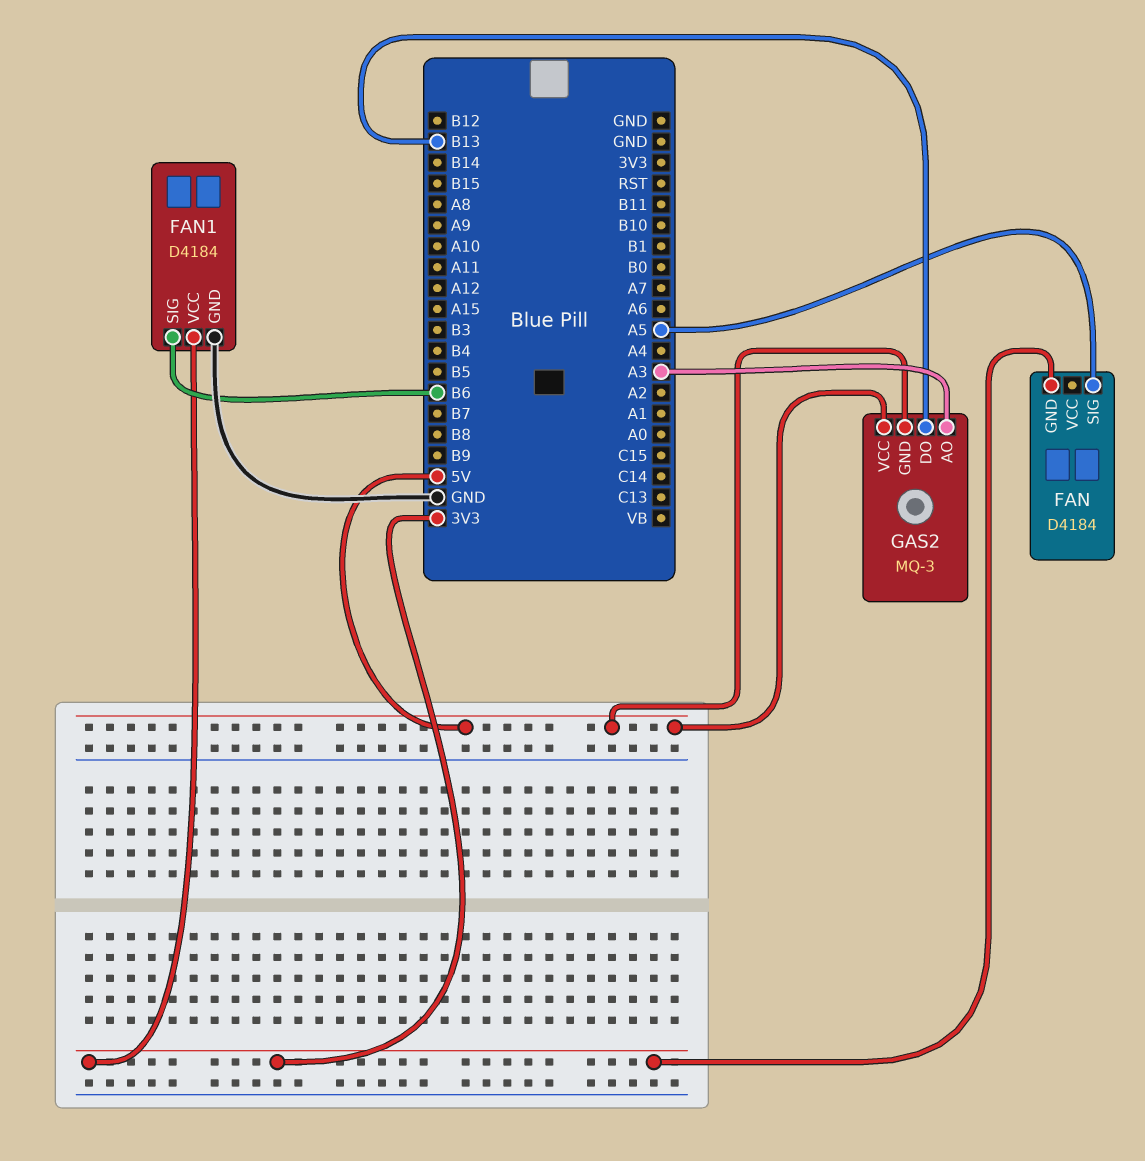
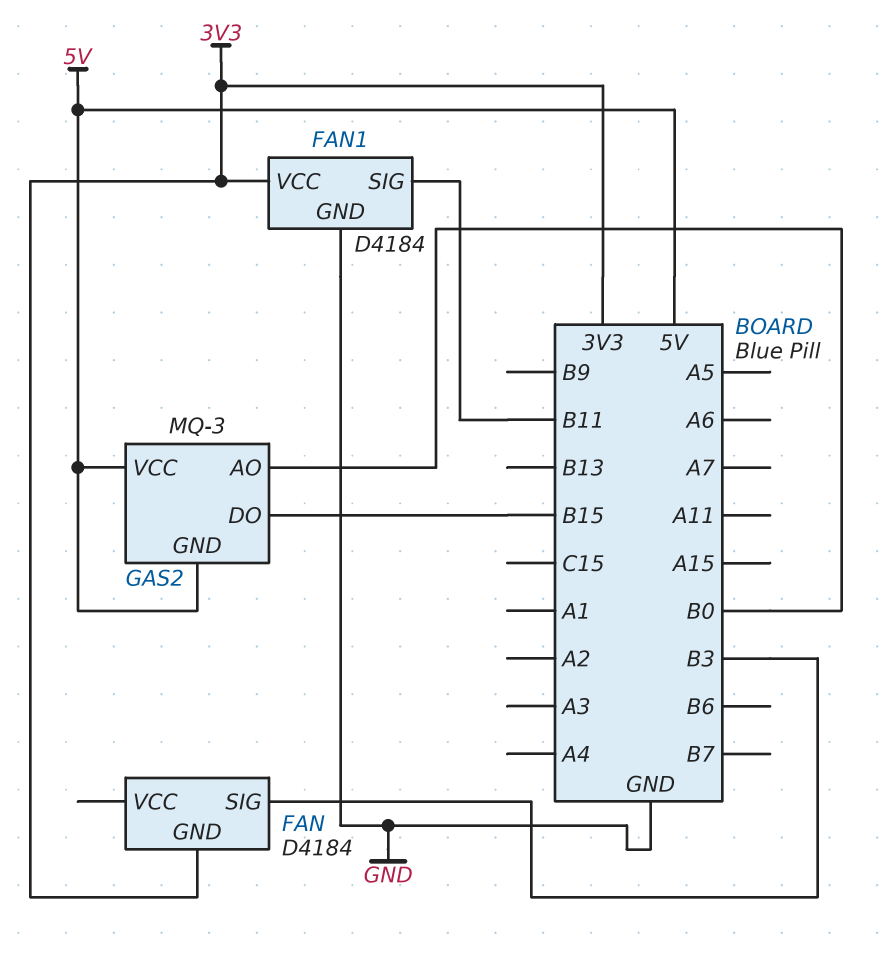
FAN pin SIG: A5 -> B3
FAN1 pin SIG: B6 -> B11
GAS2 pin AO: A3 -> B0
GAS2 pin DO: B13 -> B15

